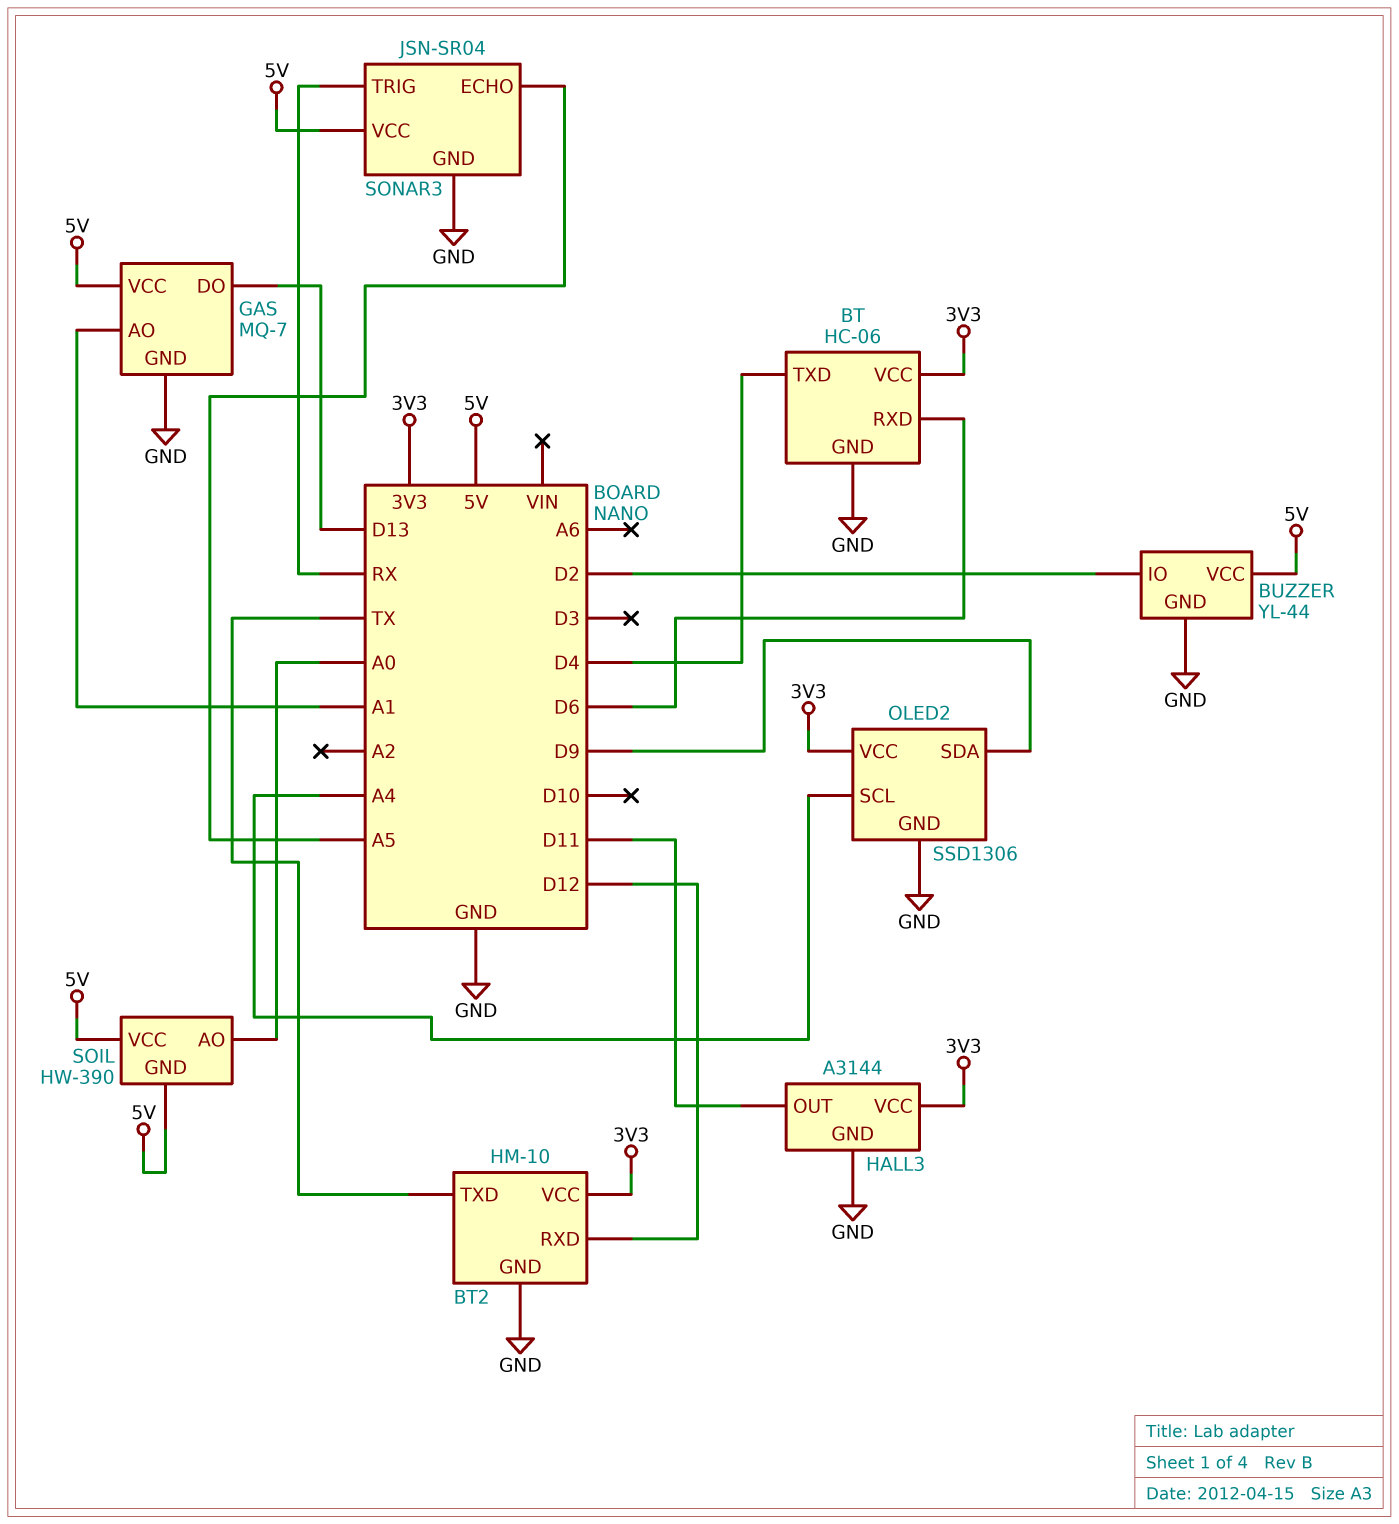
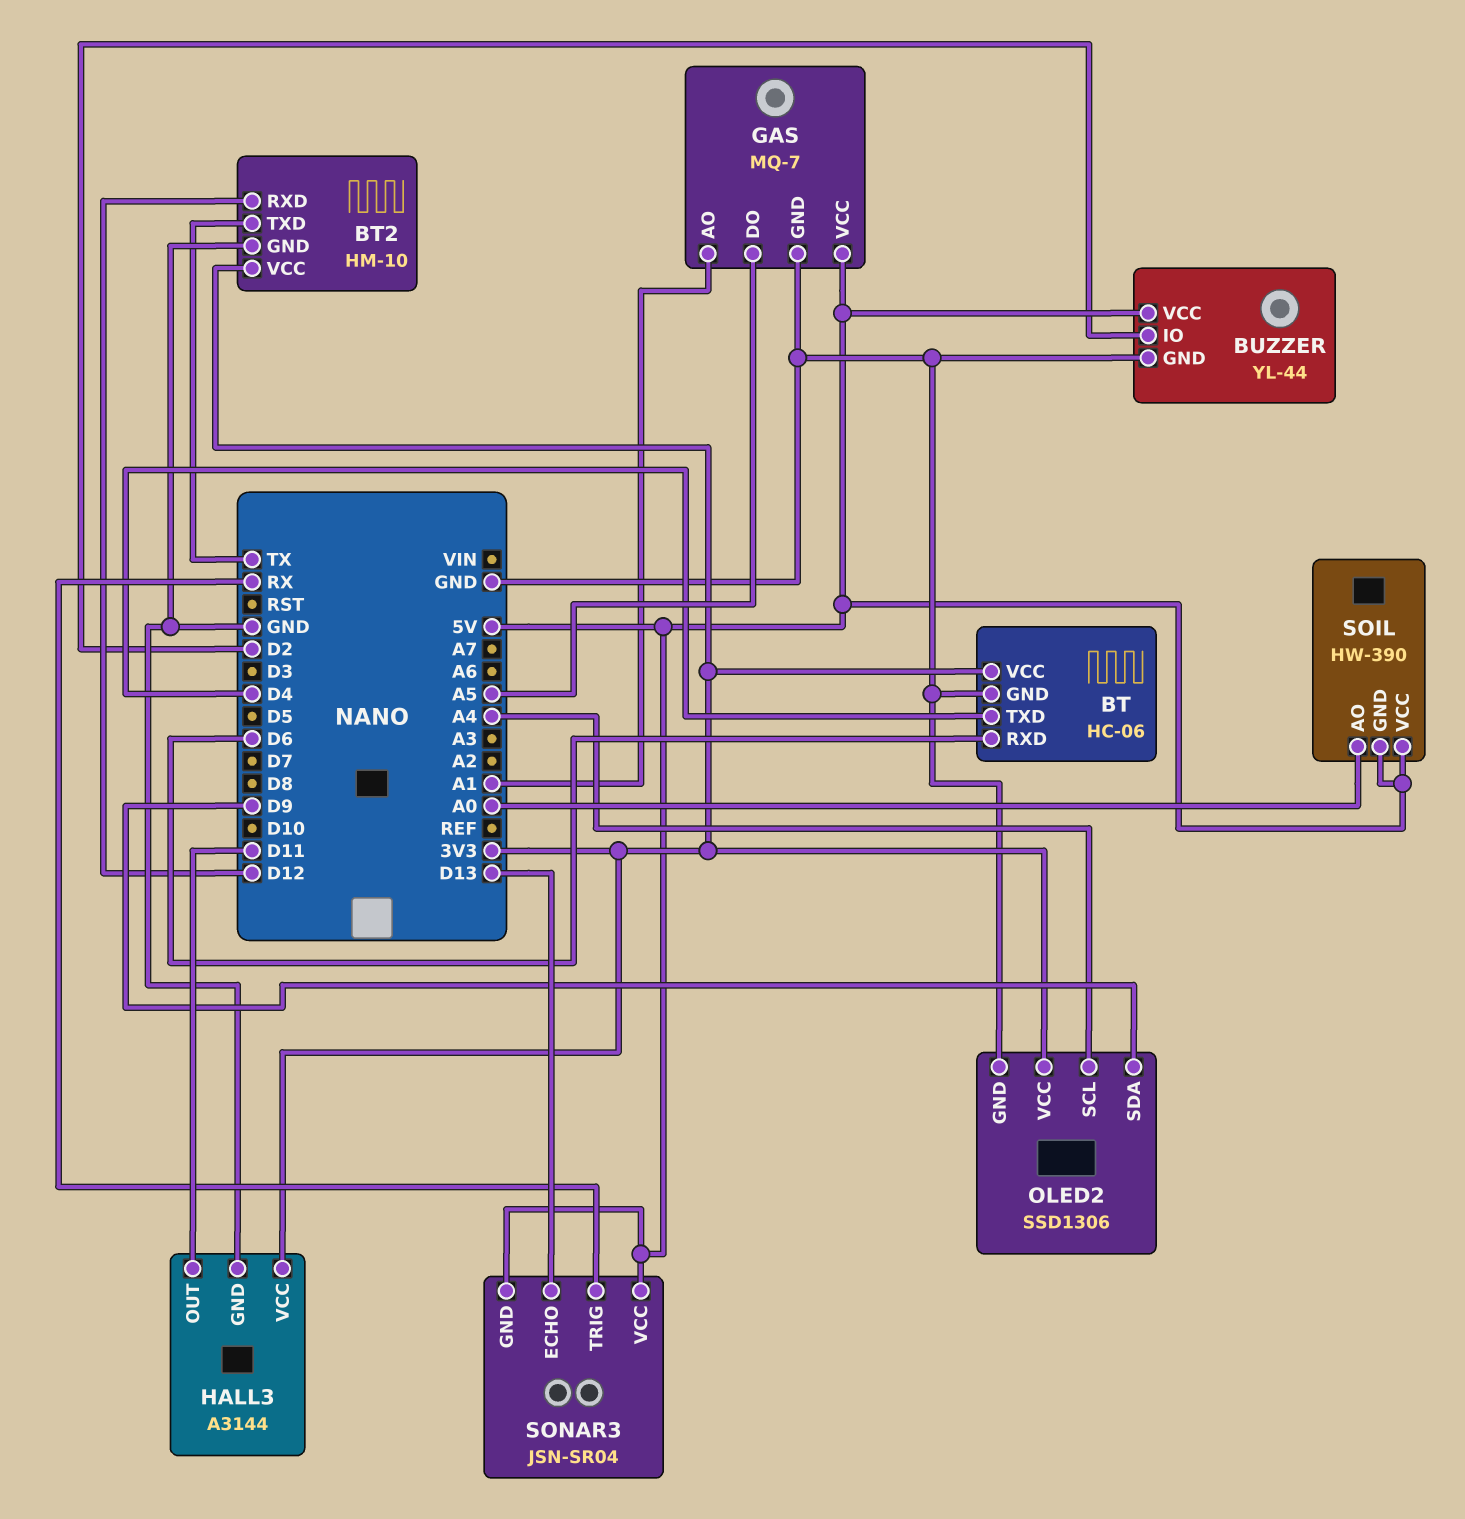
GAS pin DO: D13 -> A5
SONAR3 pin ECHO: A5 -> D13
SONAR3 pin GND: GND -> 5V

